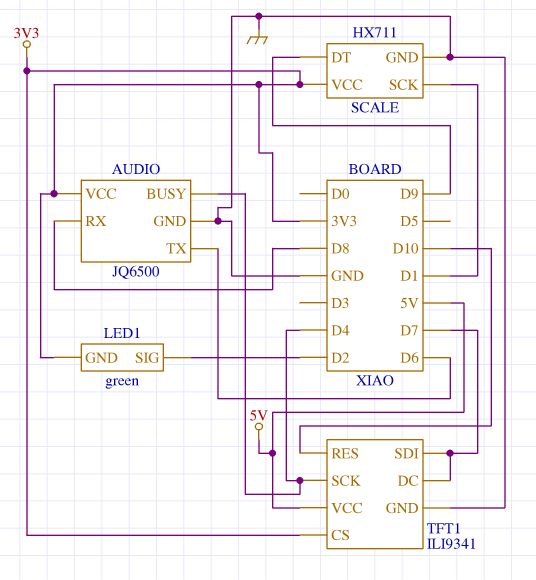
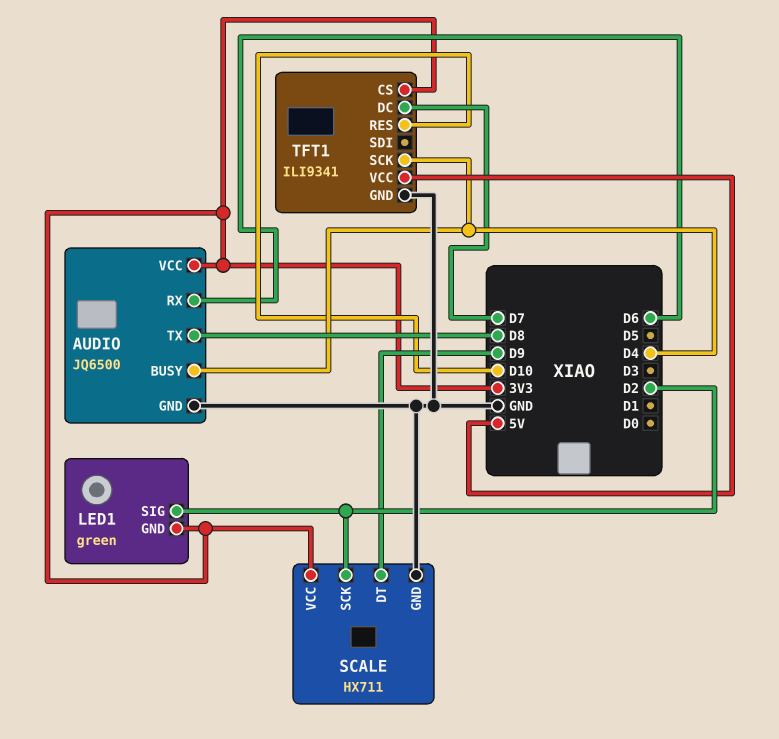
AUDIO pin RX: D8 -> D6
AUDIO pin TX: D6 -> D8
SCALE pin SCK: D1 -> D2
TFT1 pin SDI: D7 -> none

